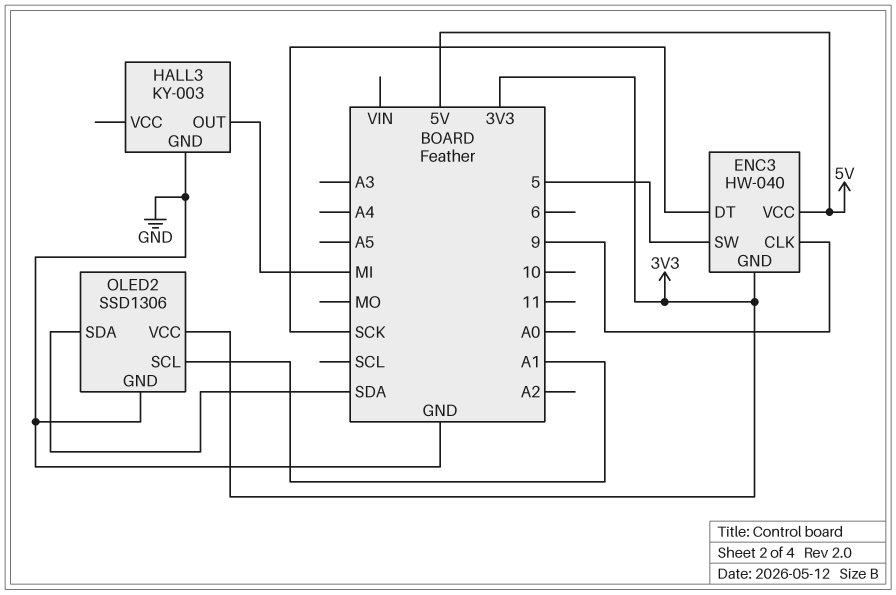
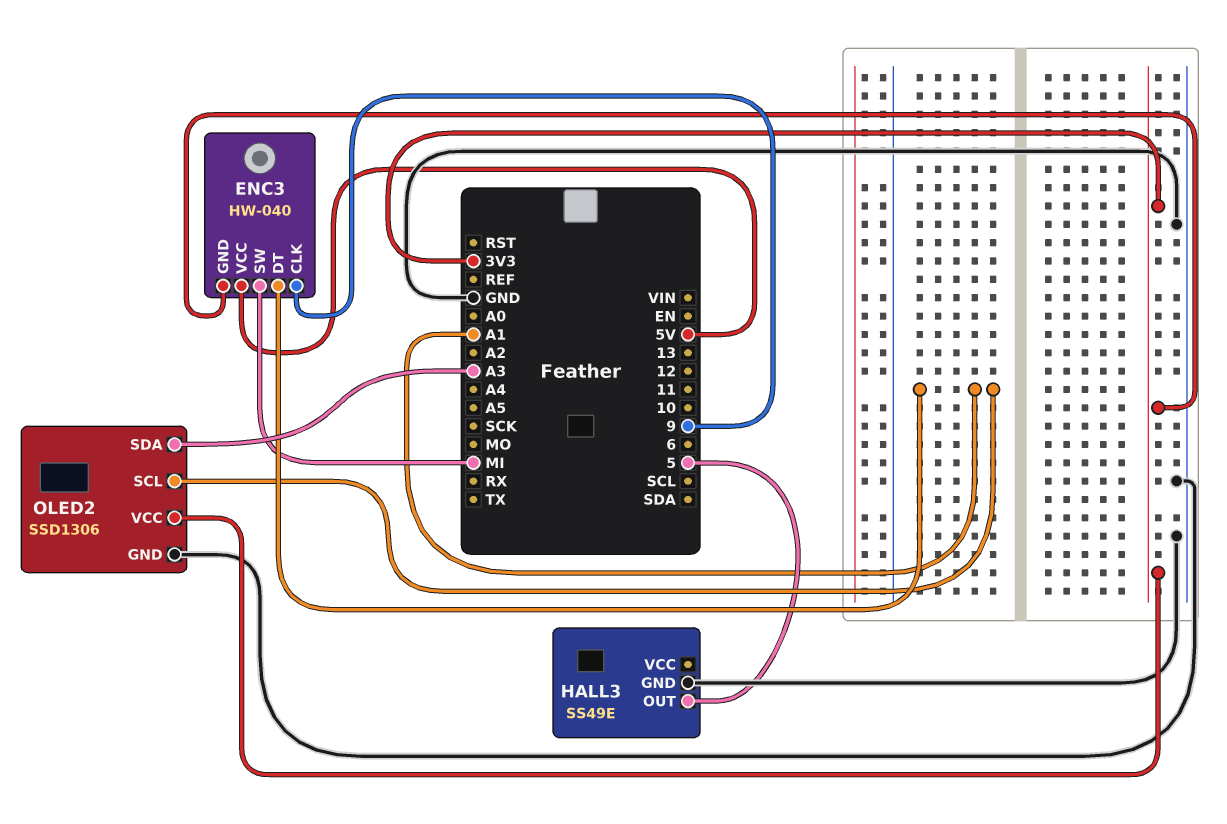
ENC3 pin DT: SCK -> A1
ENC3 pin SW: 5 -> MI
HALL3: KY-003 -> SS49E
HALL3 pin OUT: MI -> 5
OLED2 pin SDA: SDA -> A3

